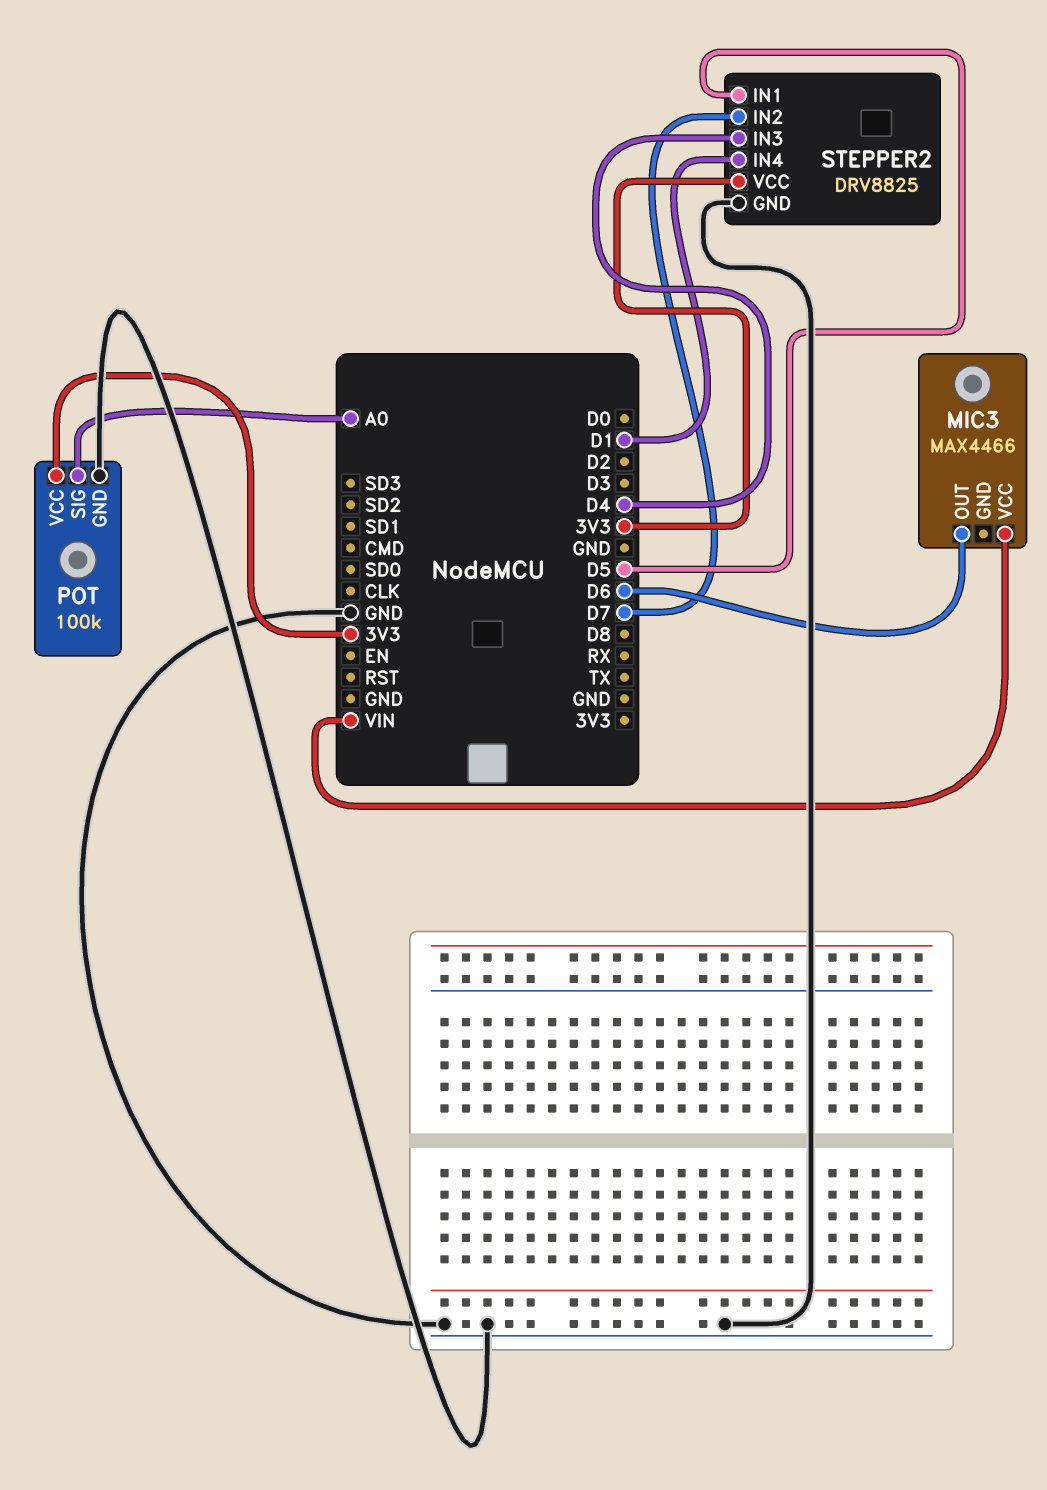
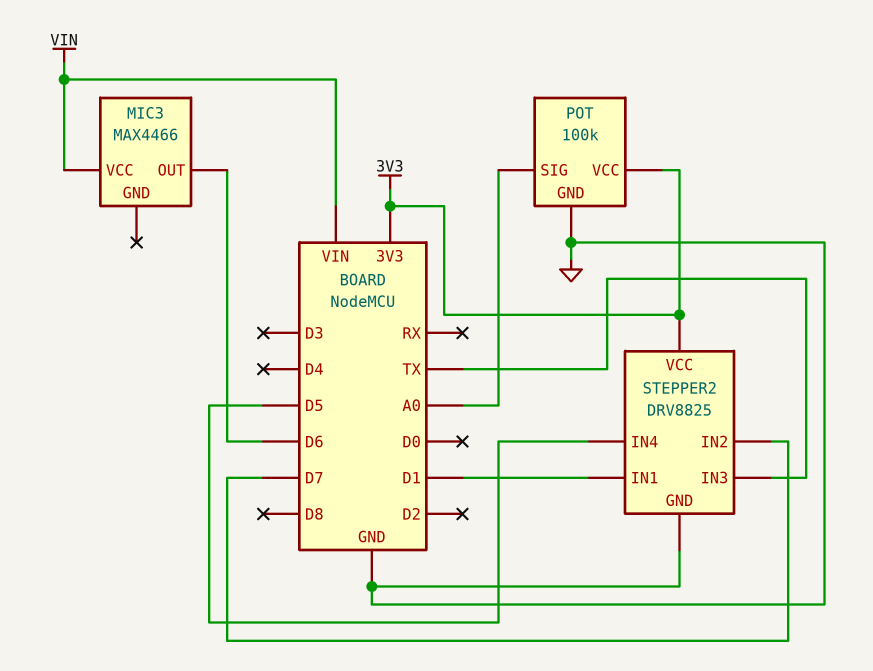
STEPPER2 pin IN1: D5 -> D1
STEPPER2 pin IN3: D4 -> TX
STEPPER2 pin IN4: D1 -> D5

